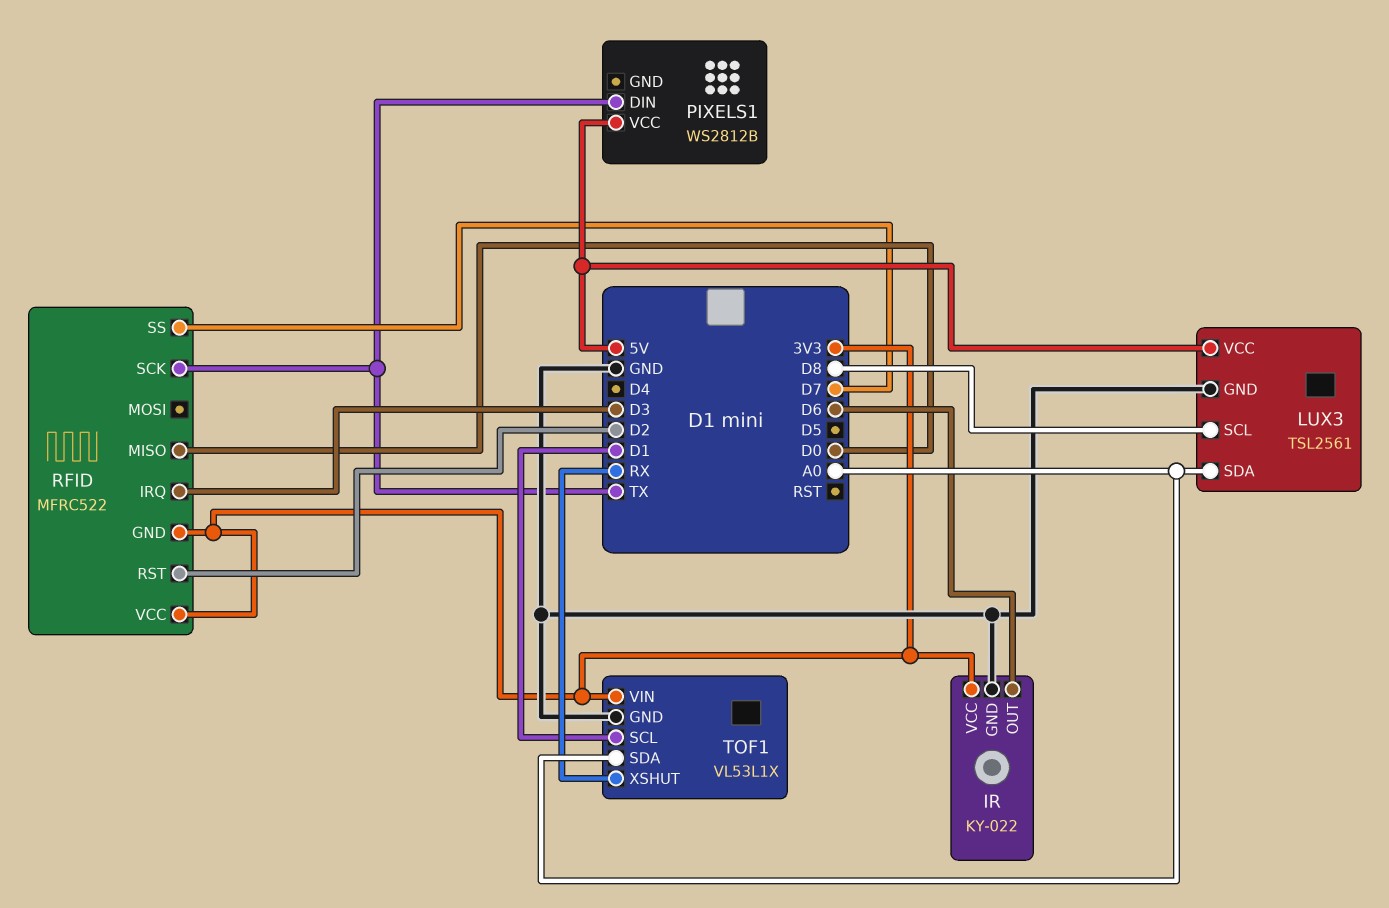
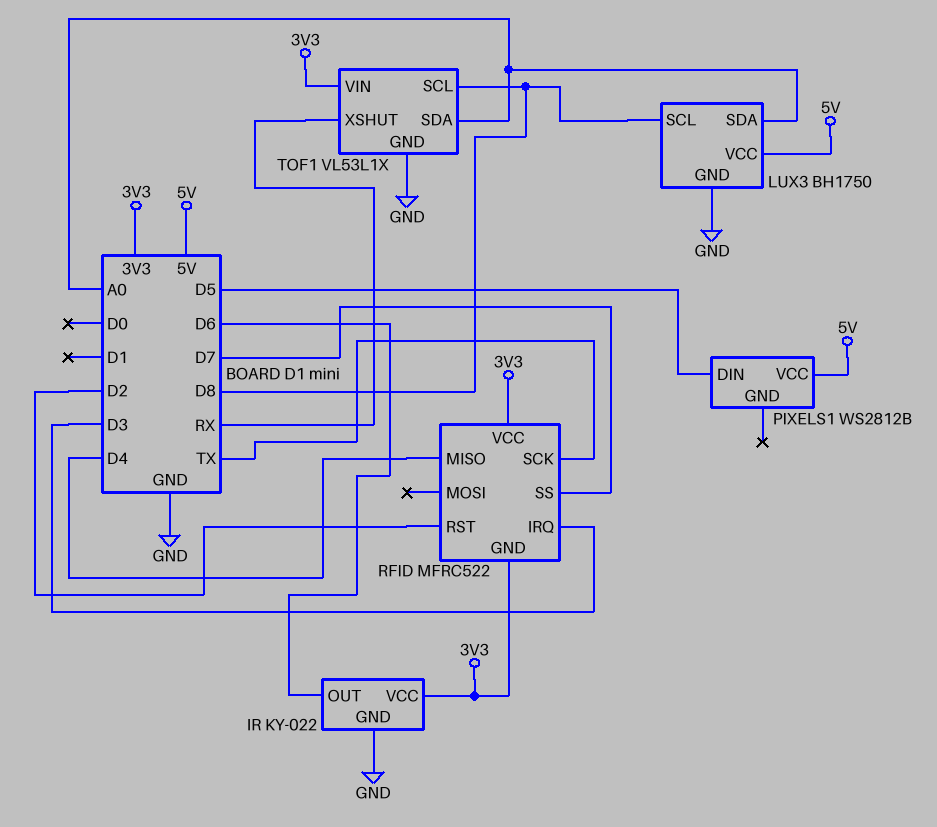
LUX3: TSL2561 -> BH1750
PIXELS1 pin DIN: TX -> D5
RFID pin MISO: D0 -> D4
TOF1 pin SCL: D1 -> D8

